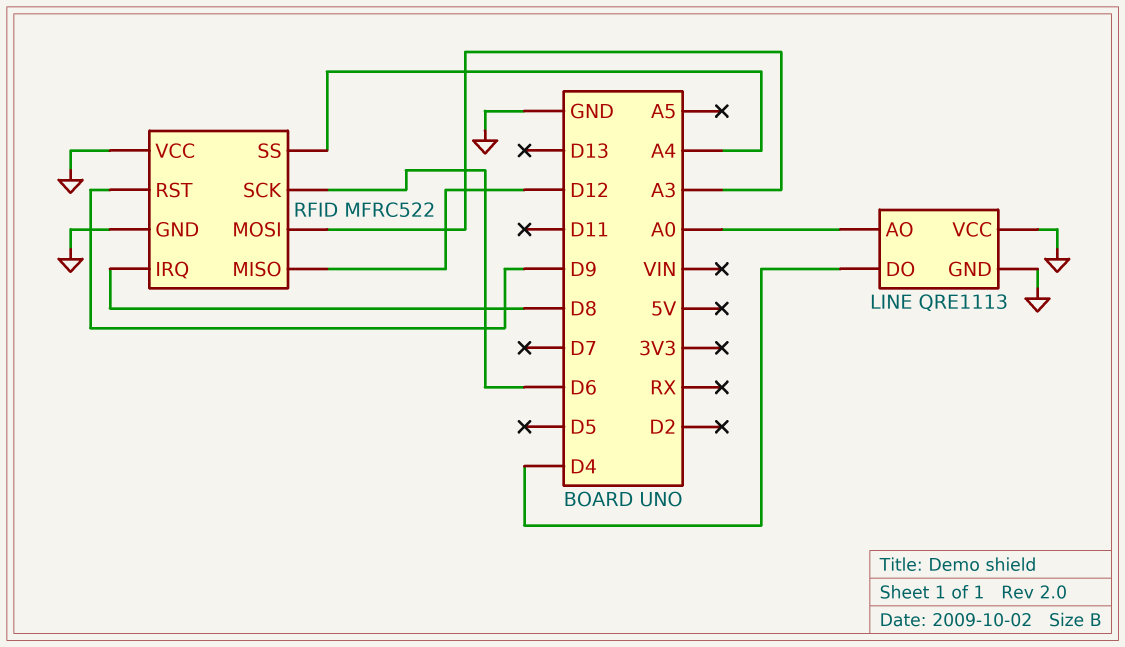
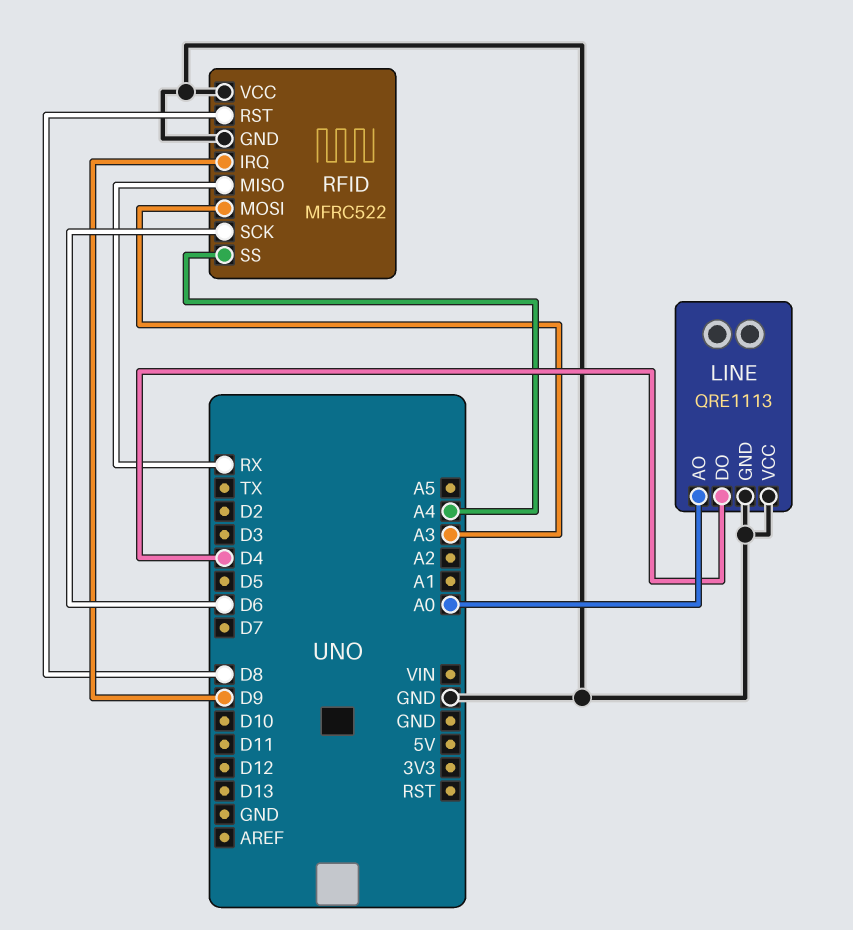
RFID pin IRQ: D8 -> D9
RFID pin MISO: D12 -> RX
RFID pin RST: D9 -> D8

